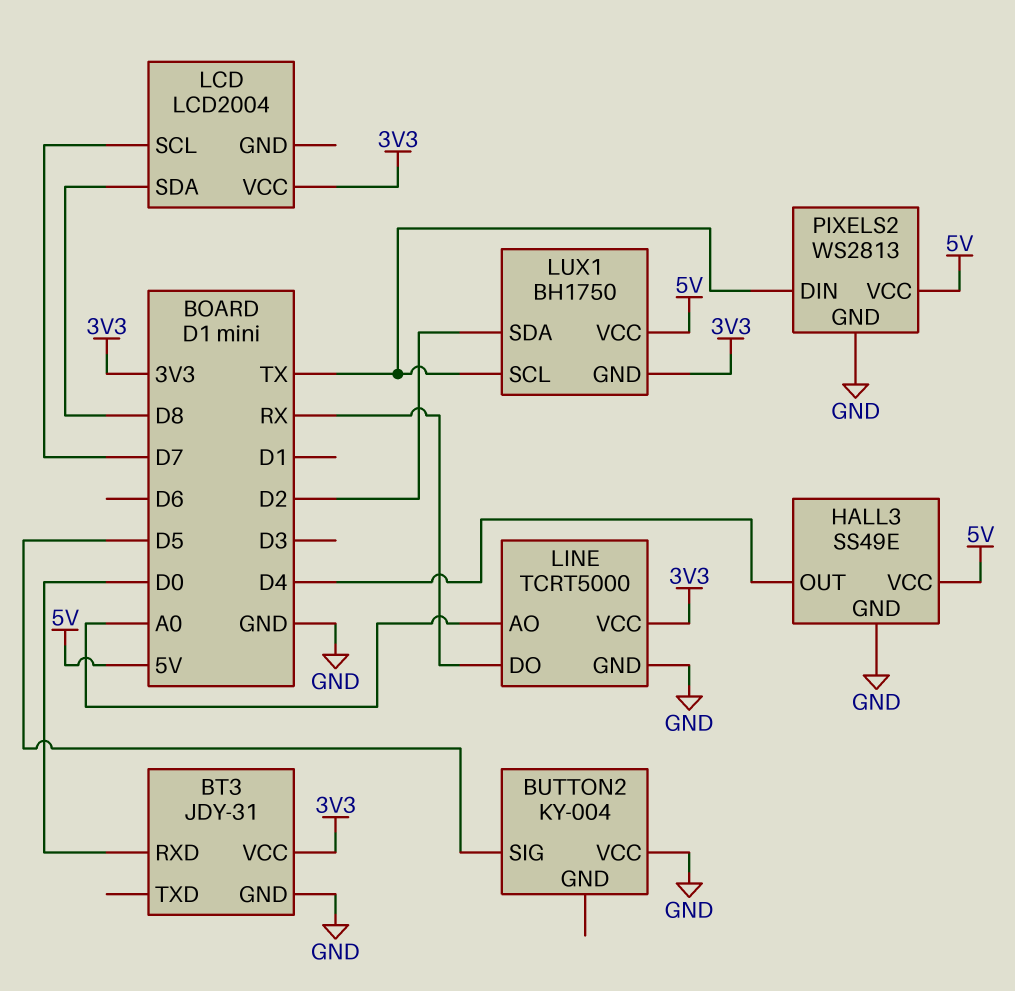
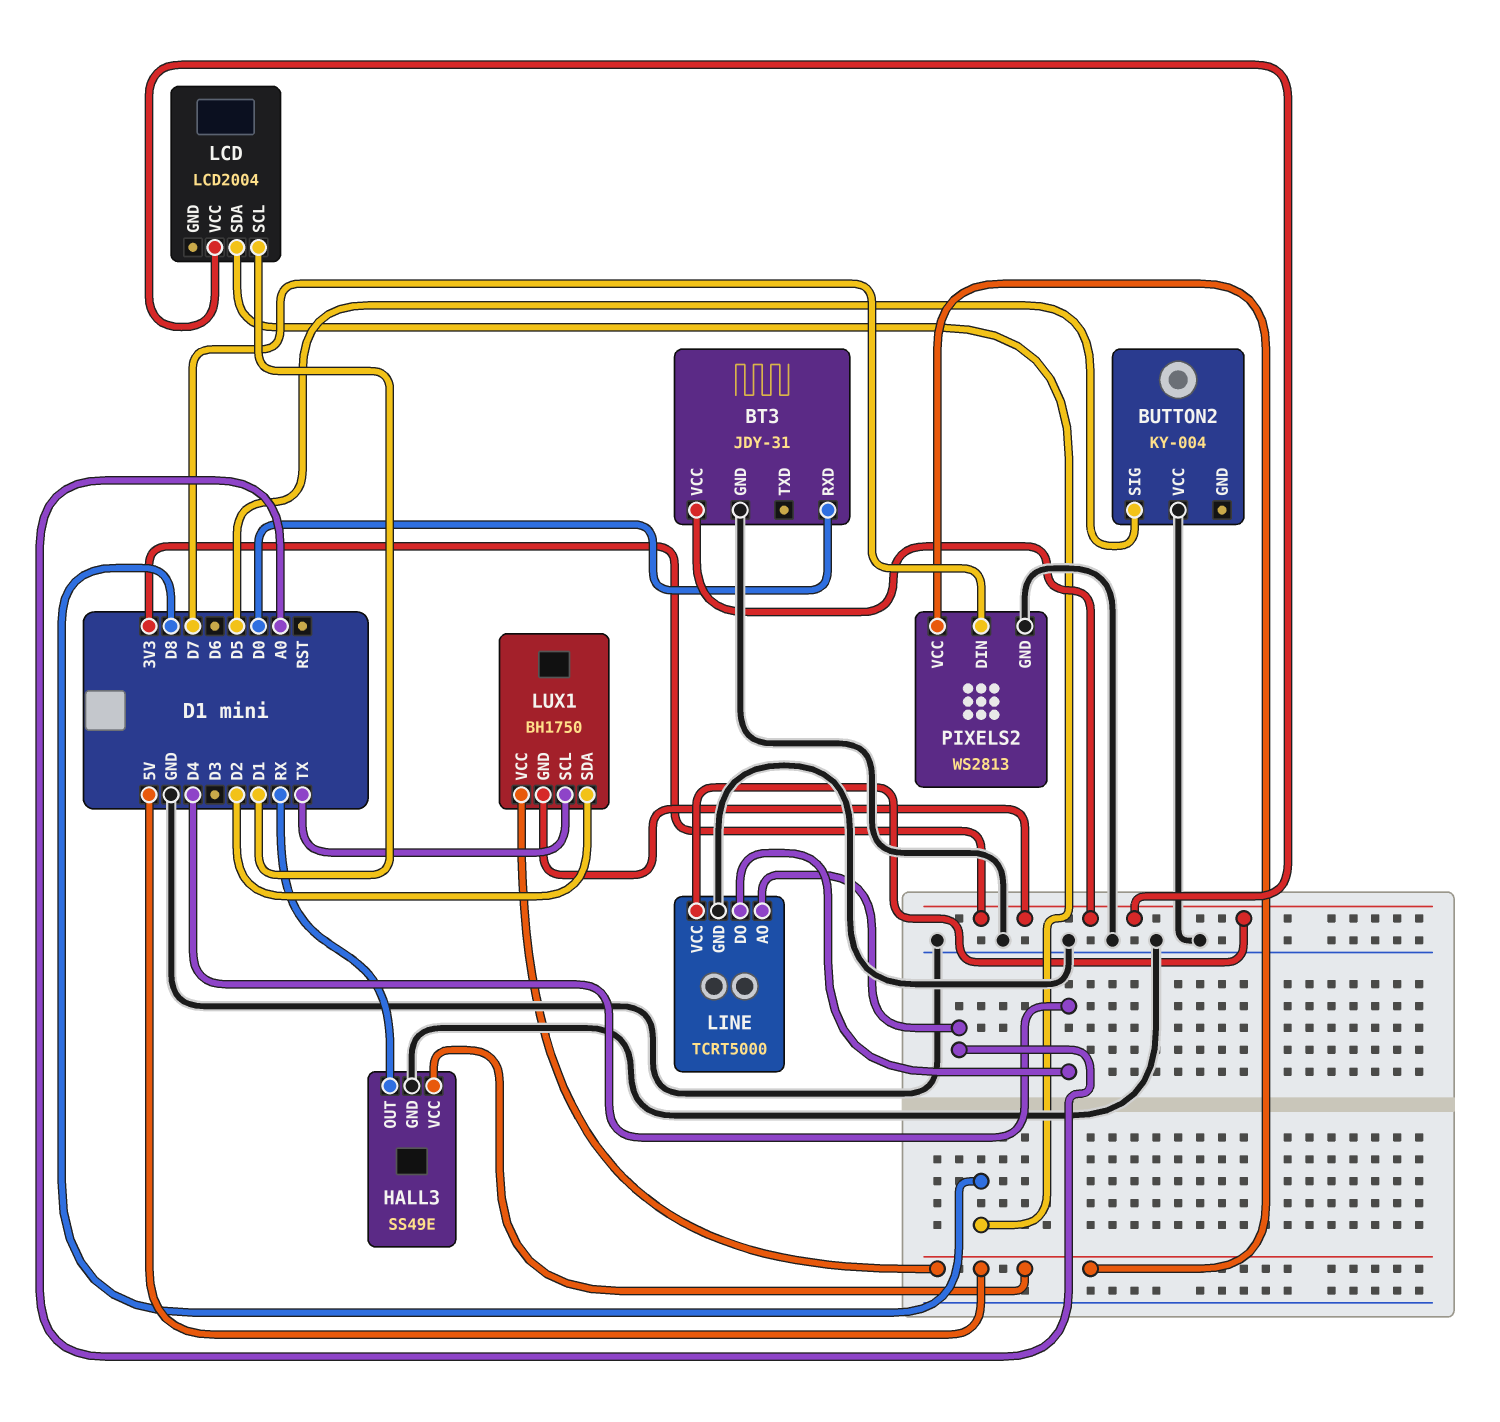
HALL3 pin OUT: D4 -> RX
LCD pin SCL: D7 -> D1
LINE pin DO: RX -> D4
PIXELS2 pin DIN: TX -> D7

